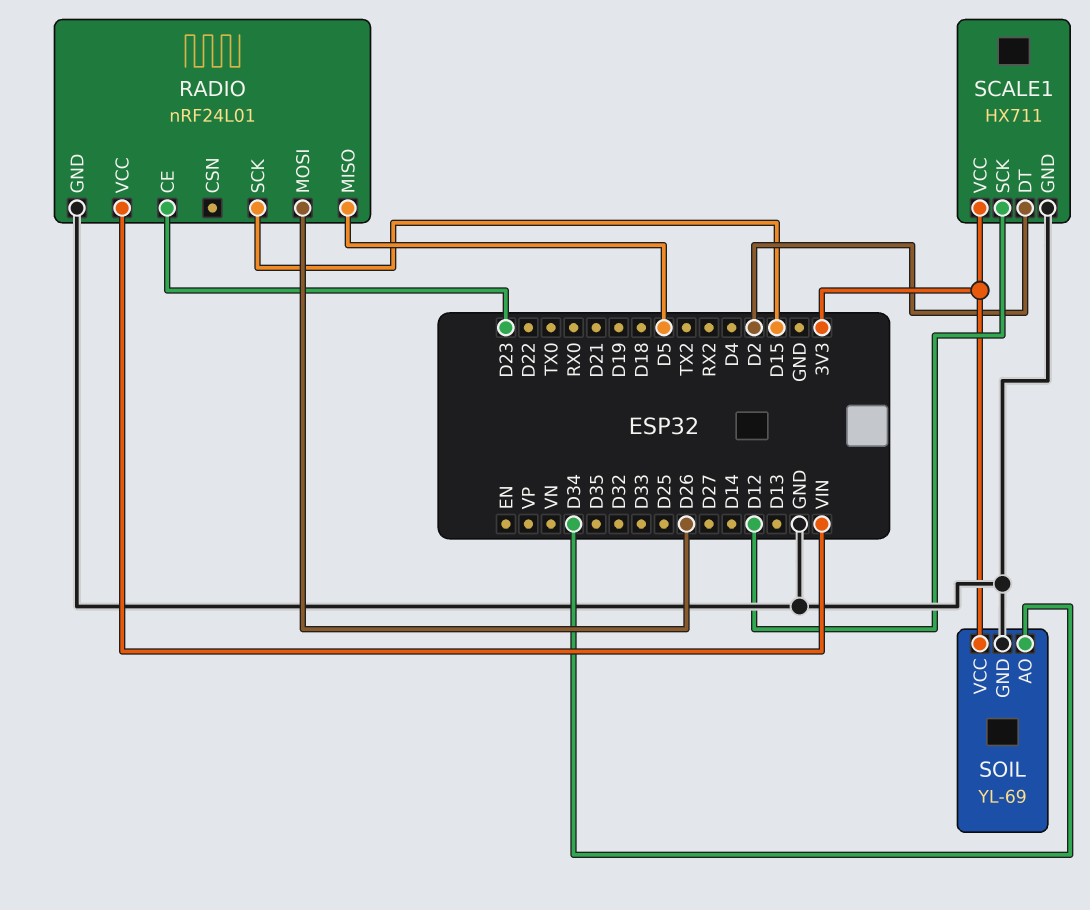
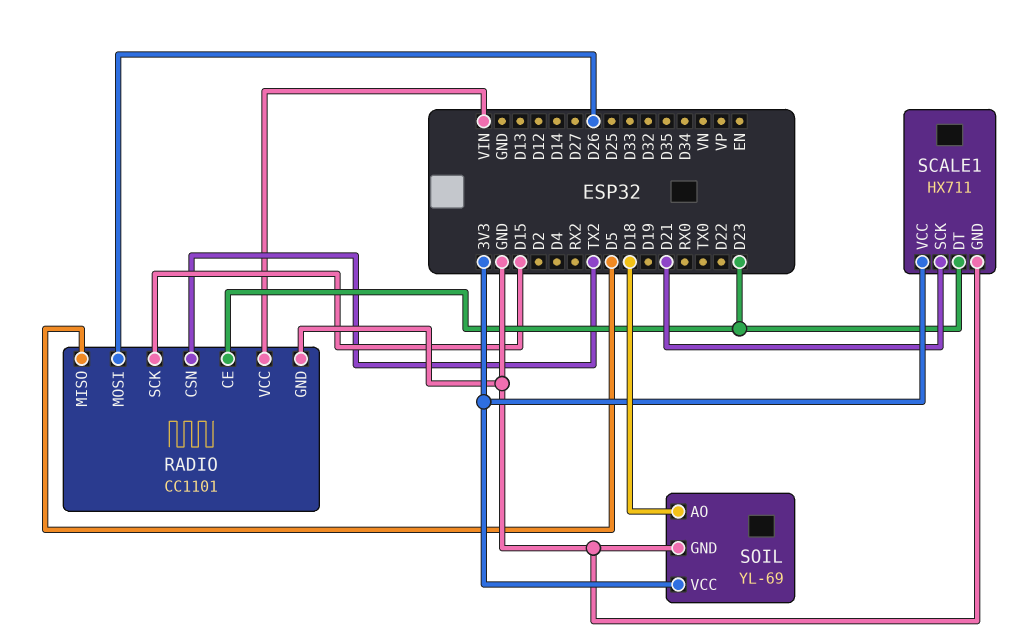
RADIO: nRF24L01 -> CC1101
RADIO pin CSN: none -> TX2
SCALE1 pin DT: D2 -> D23
SCALE1 pin SCK: D12 -> D21
SOIL pin AO: D34 -> D18

